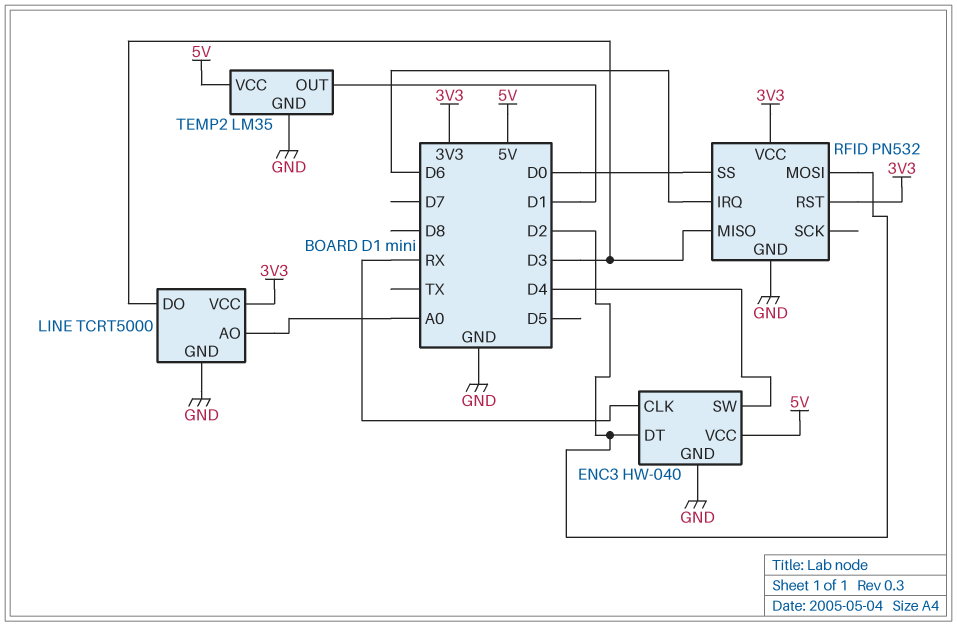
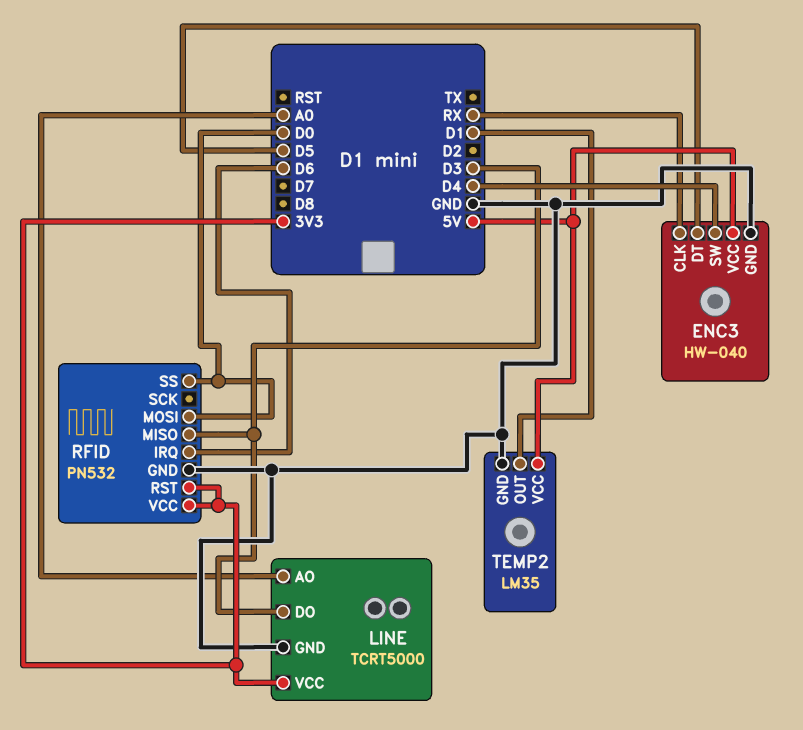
ENC3 pin DT: D2 -> D5
RFID pin MOSI: D2 -> D0

